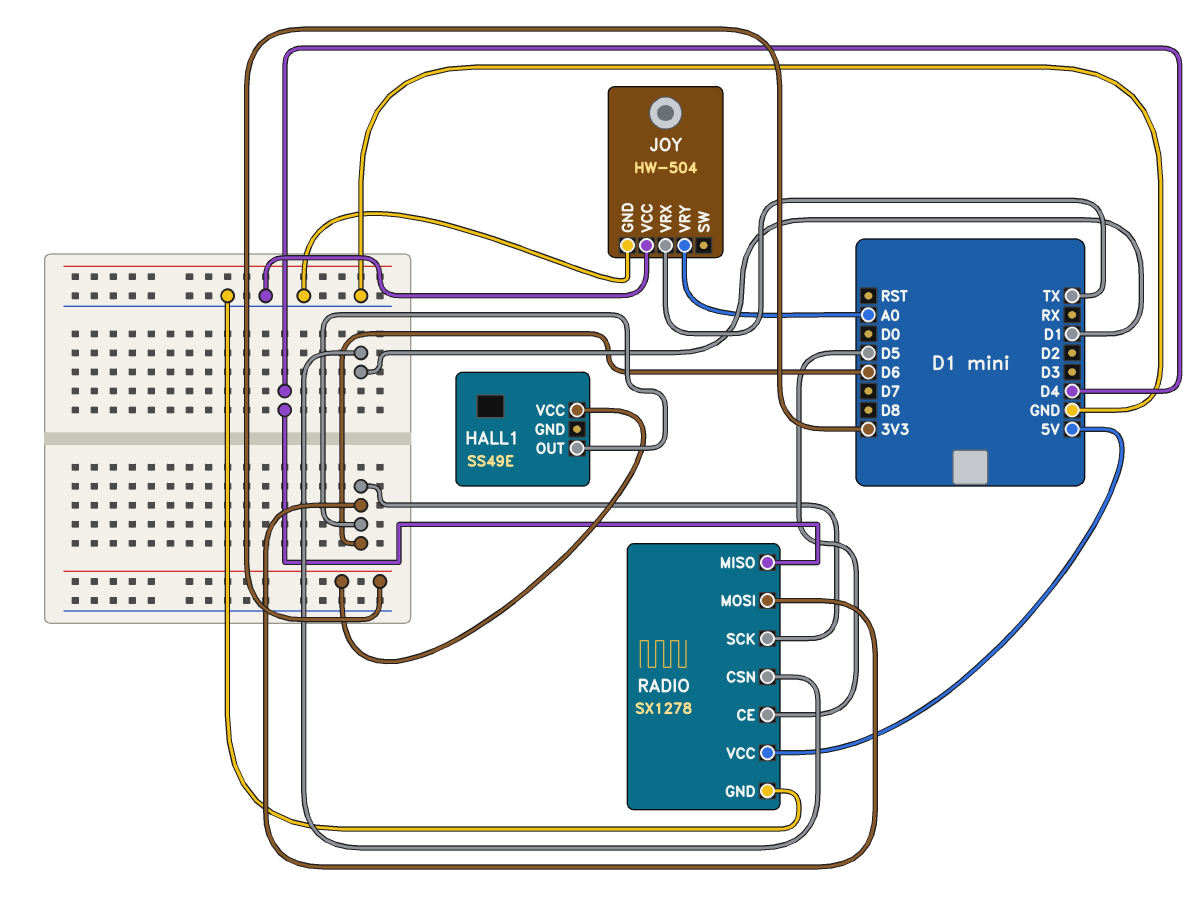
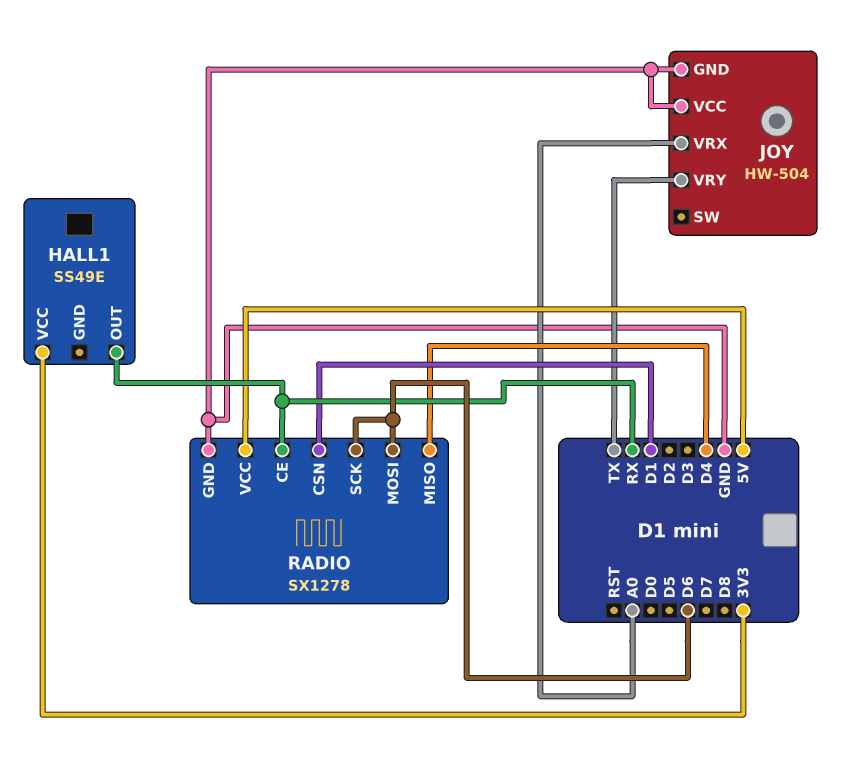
HALL1 pin OUT: D6 -> RX
JOY pin VRX: TX -> A0
JOY pin VRY: A0 -> TX
RADIO pin CE: D5 -> RX

